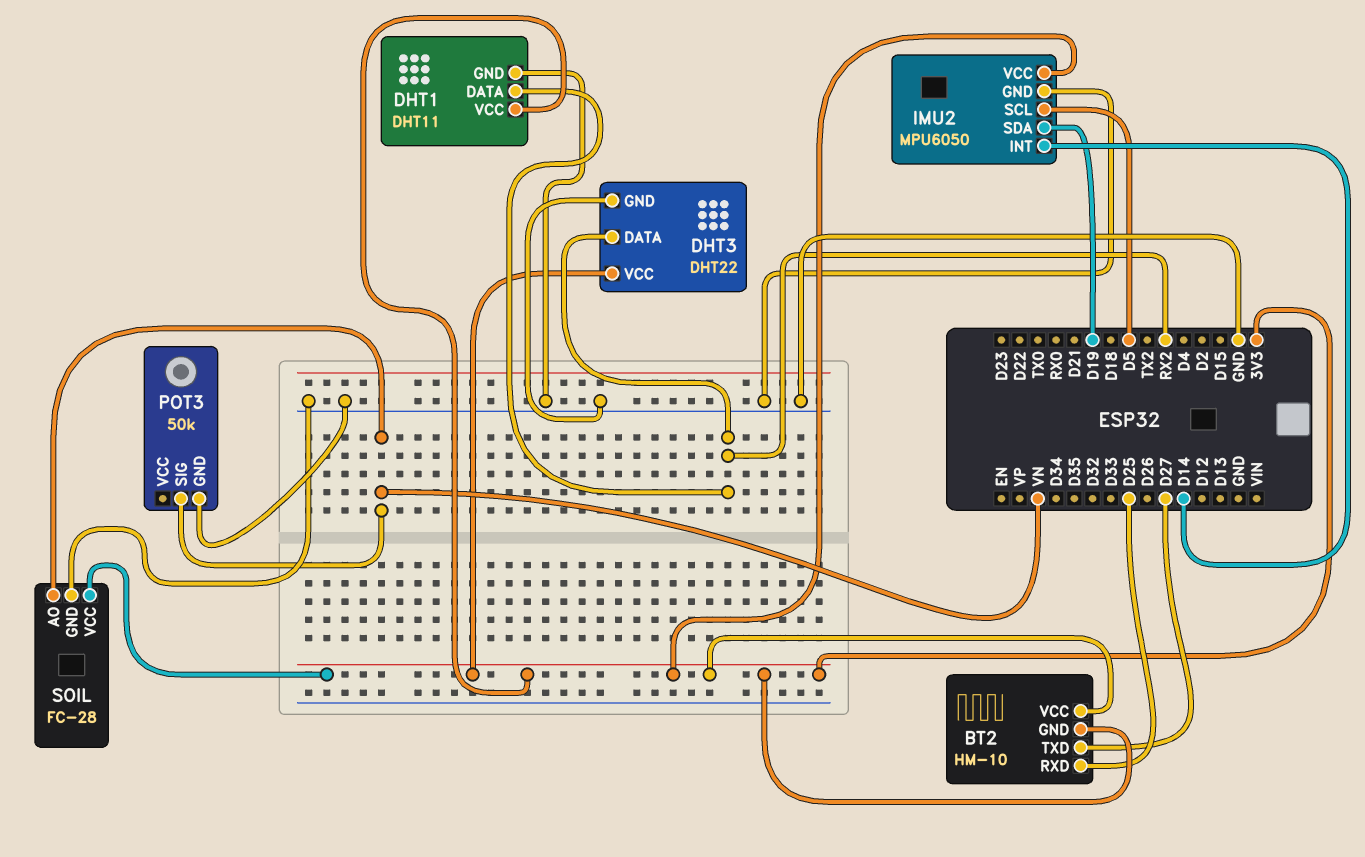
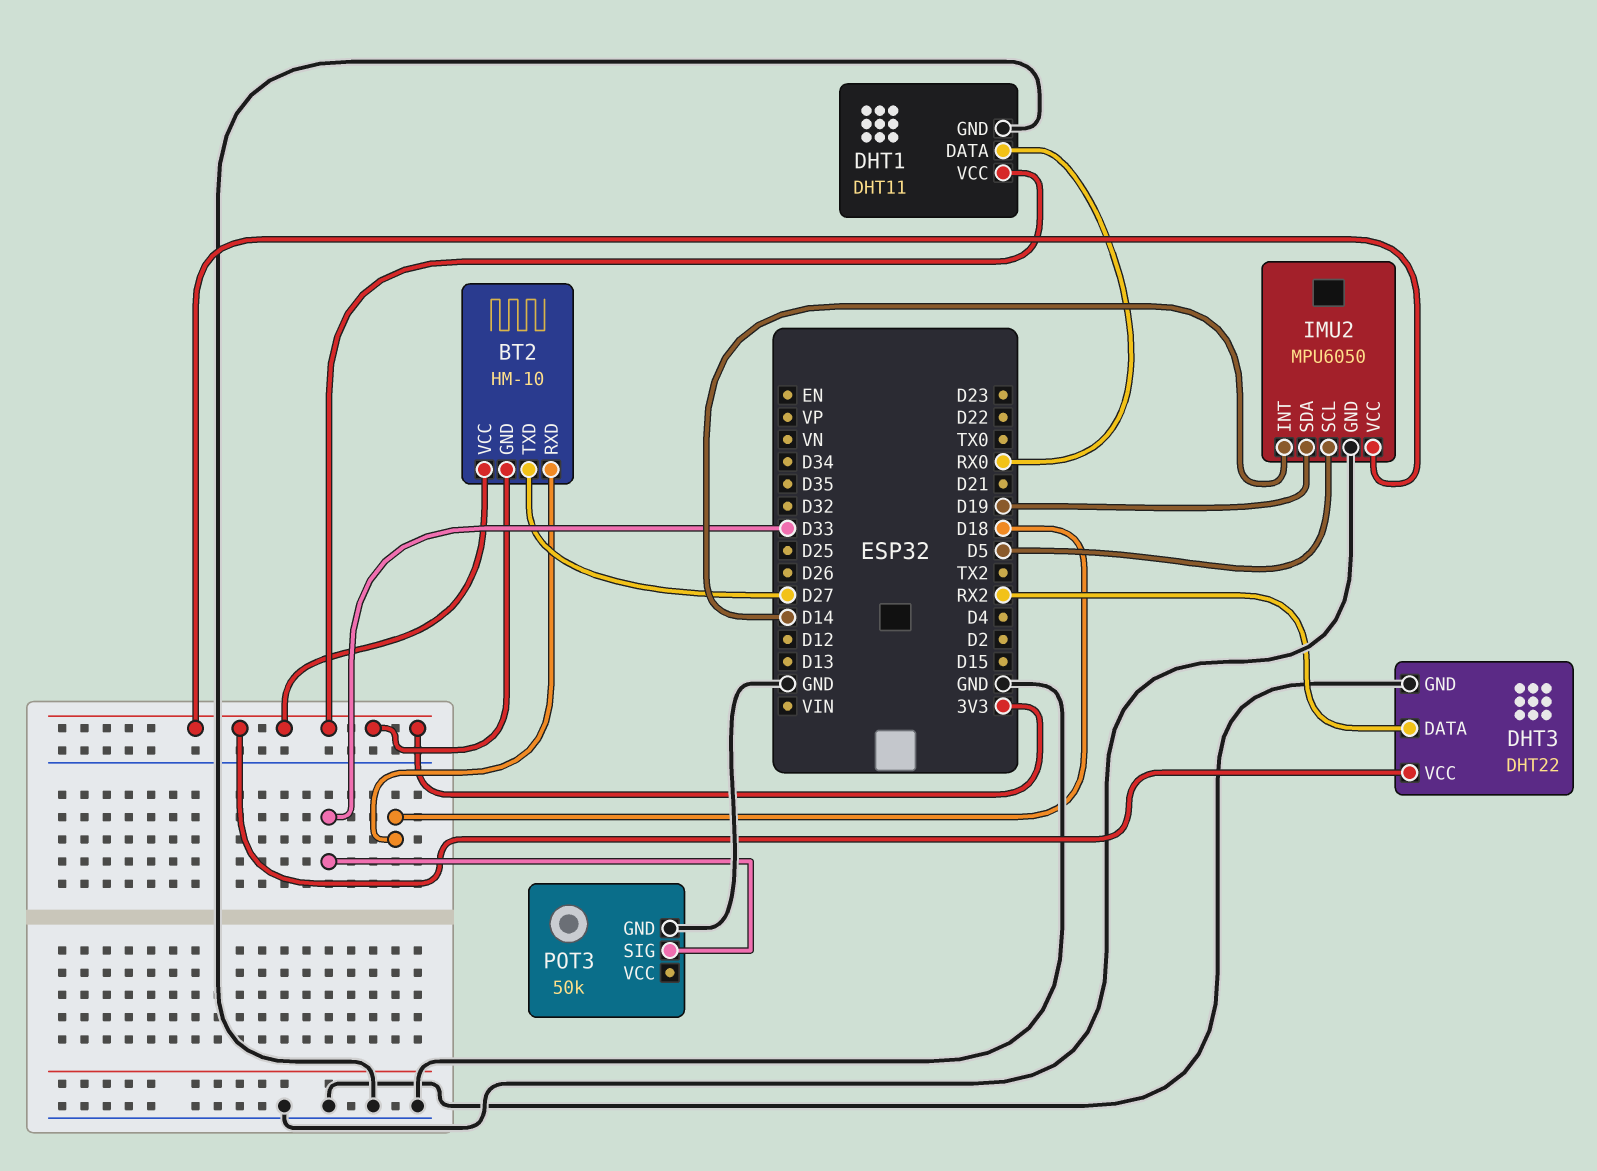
BT2 pin RXD: D25 -> D18
DHT1 pin DATA: RX2 -> RX0
POT3 pin SIG: VN -> D33
SOIL: FC-28 -> none
SOIL pin AO: VN -> none
SOIL pin GND: GND -> none
SOIL pin VCC: 3V3 -> none

